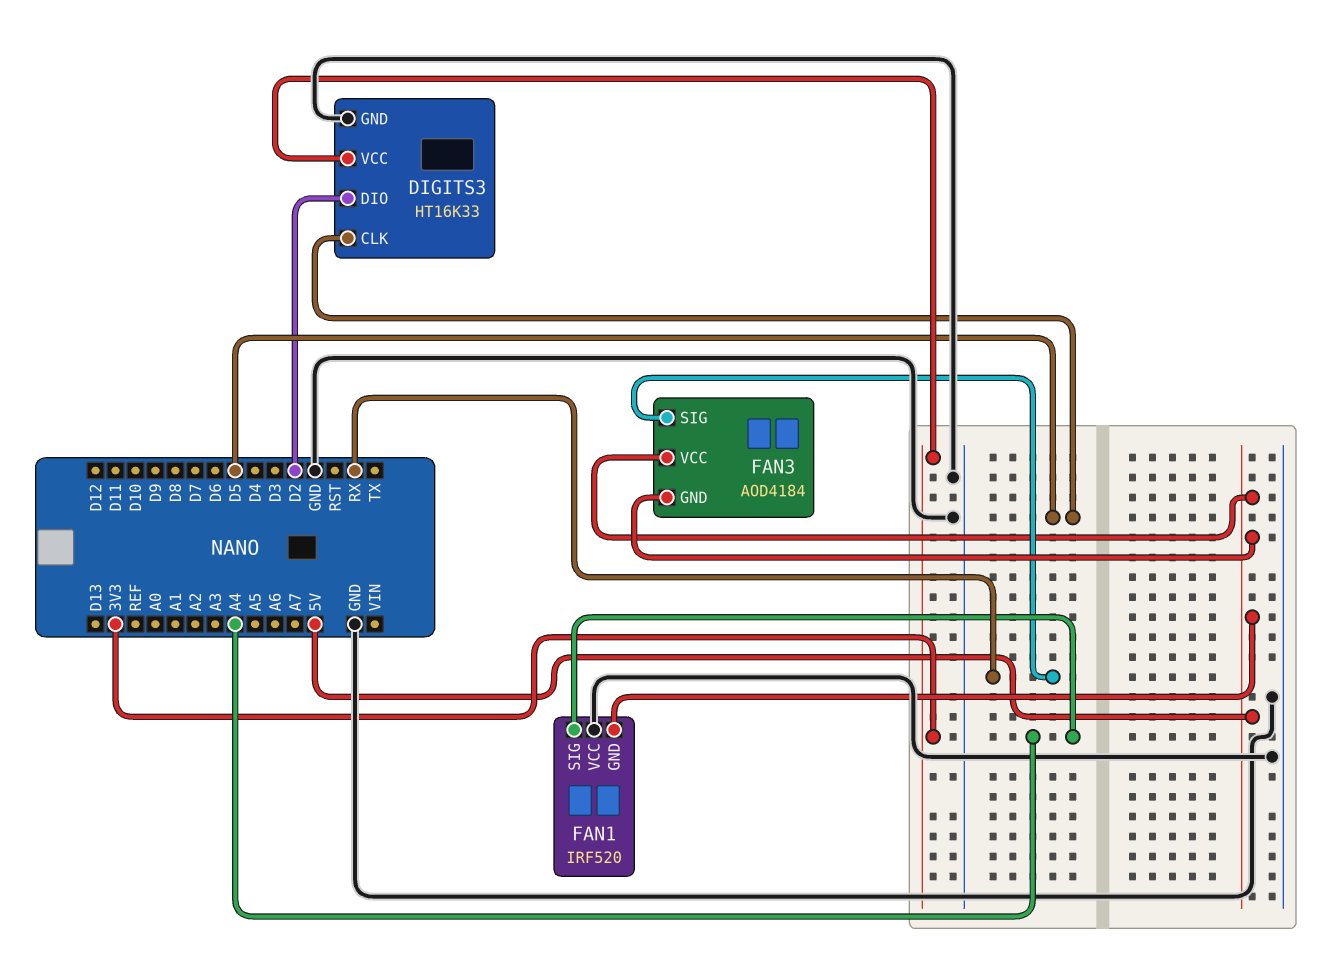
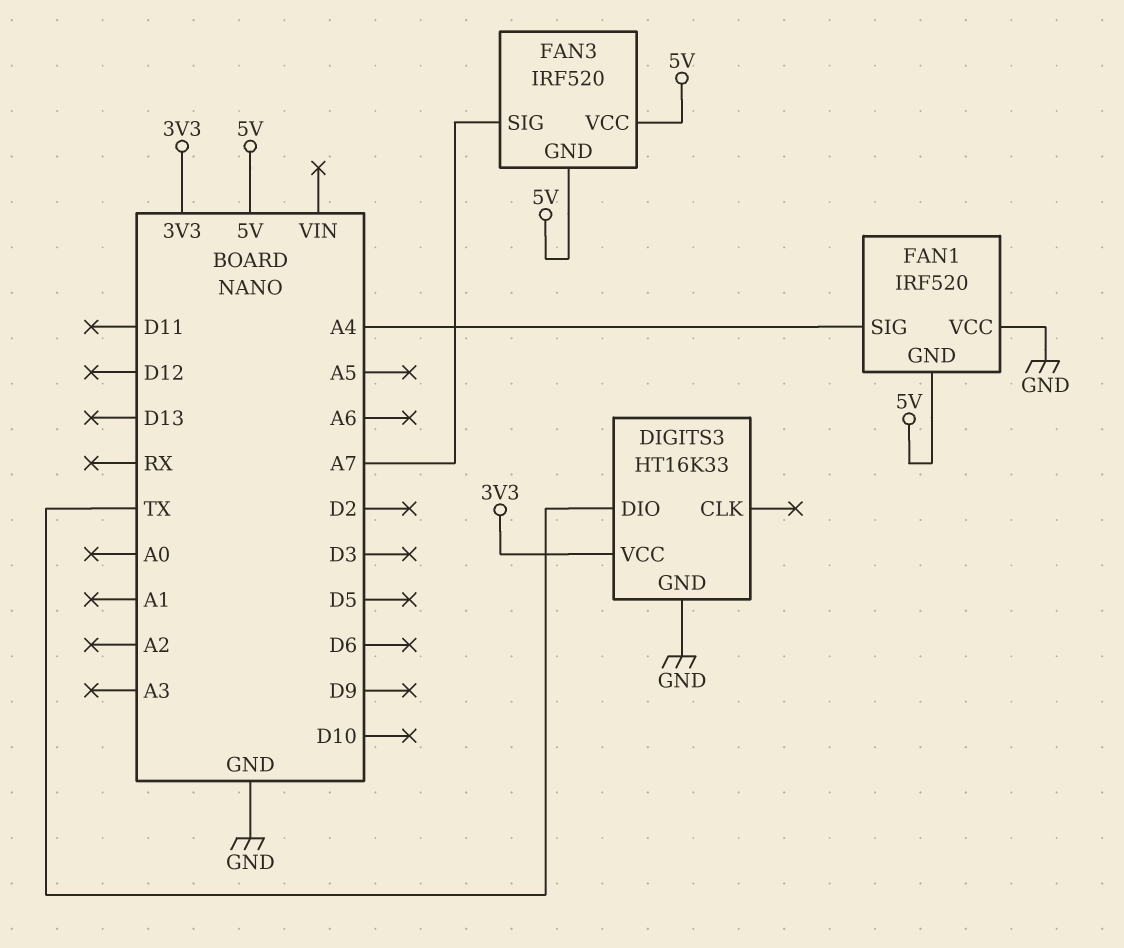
DIGITS3 pin CLK: D5 -> none
DIGITS3 pin DIO: D2 -> TX
FAN3: AOD4184 -> IRF520
FAN3 pin SIG: RX -> A7

